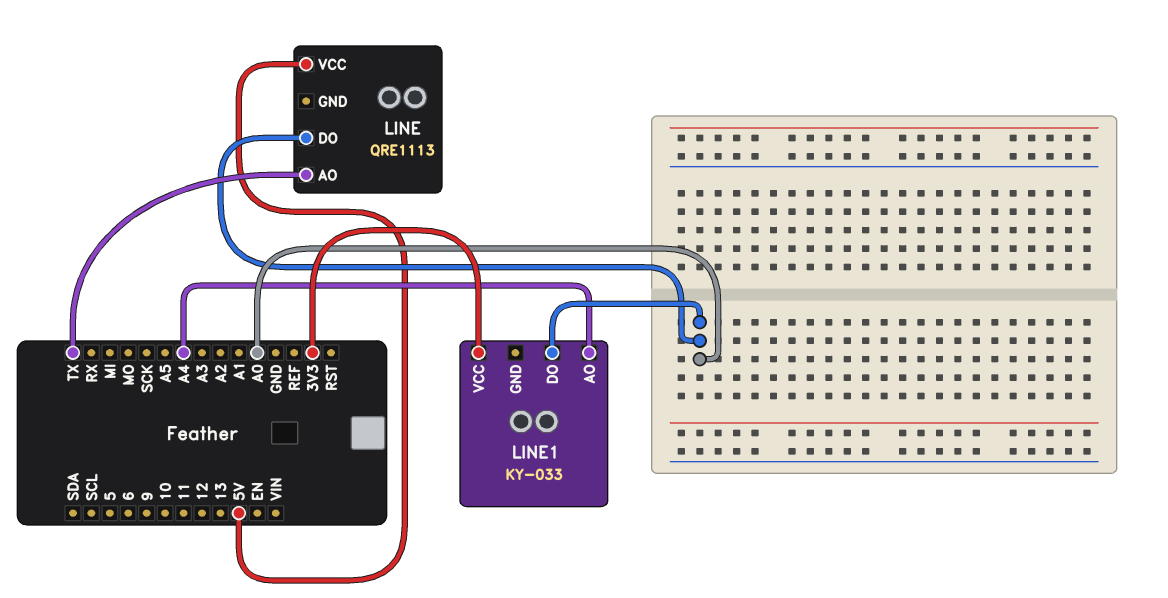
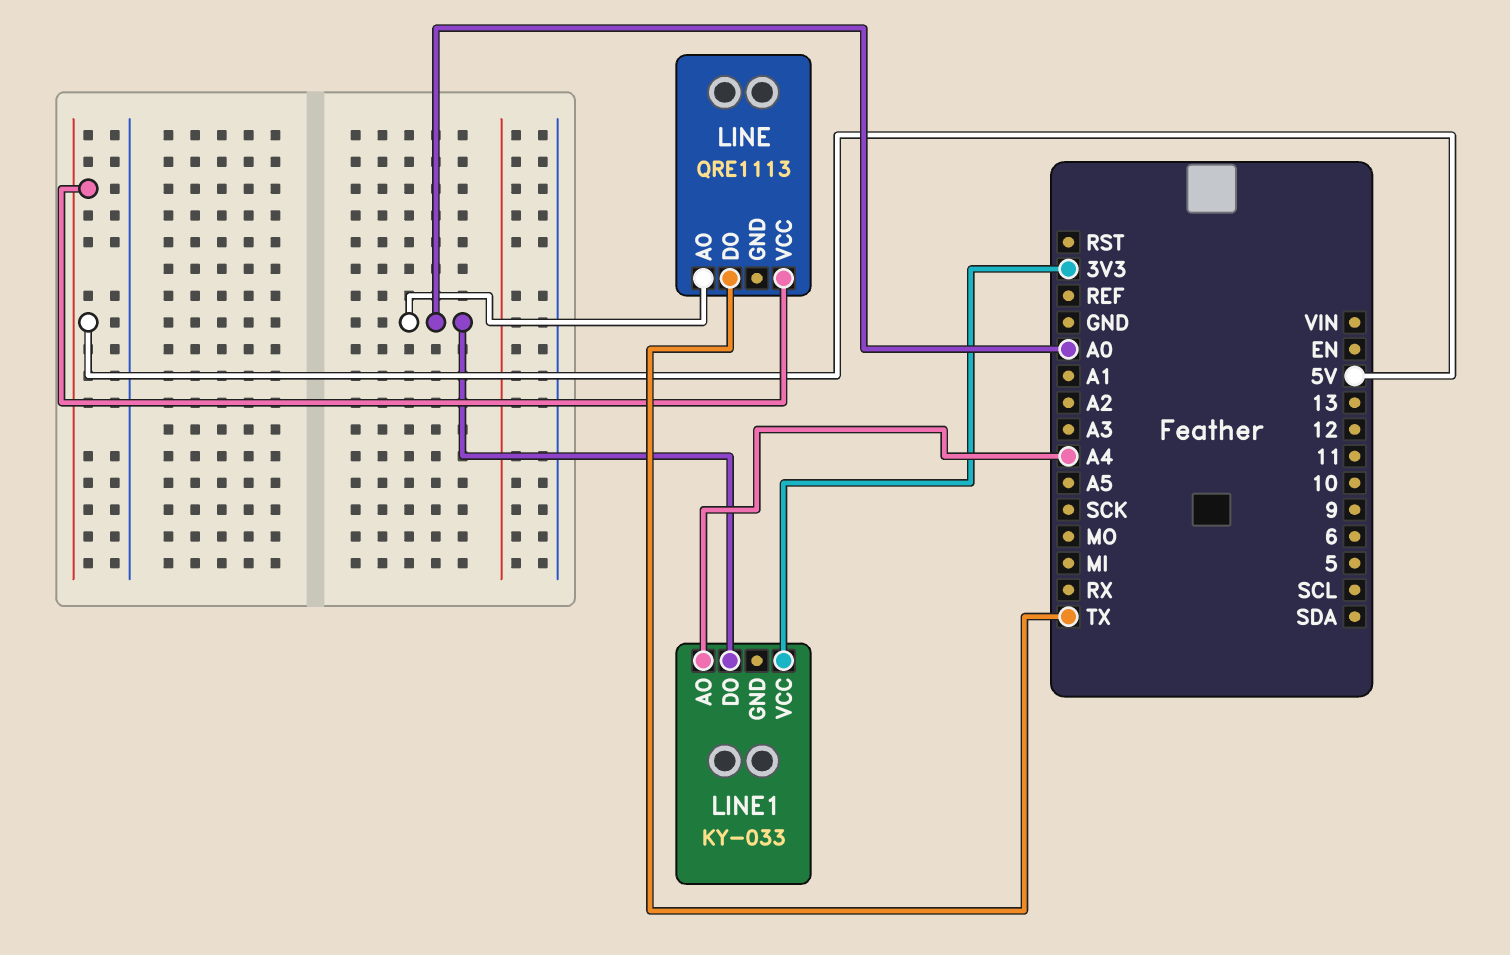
LINE pin AO: TX -> A0
LINE pin DO: A0 -> TX

